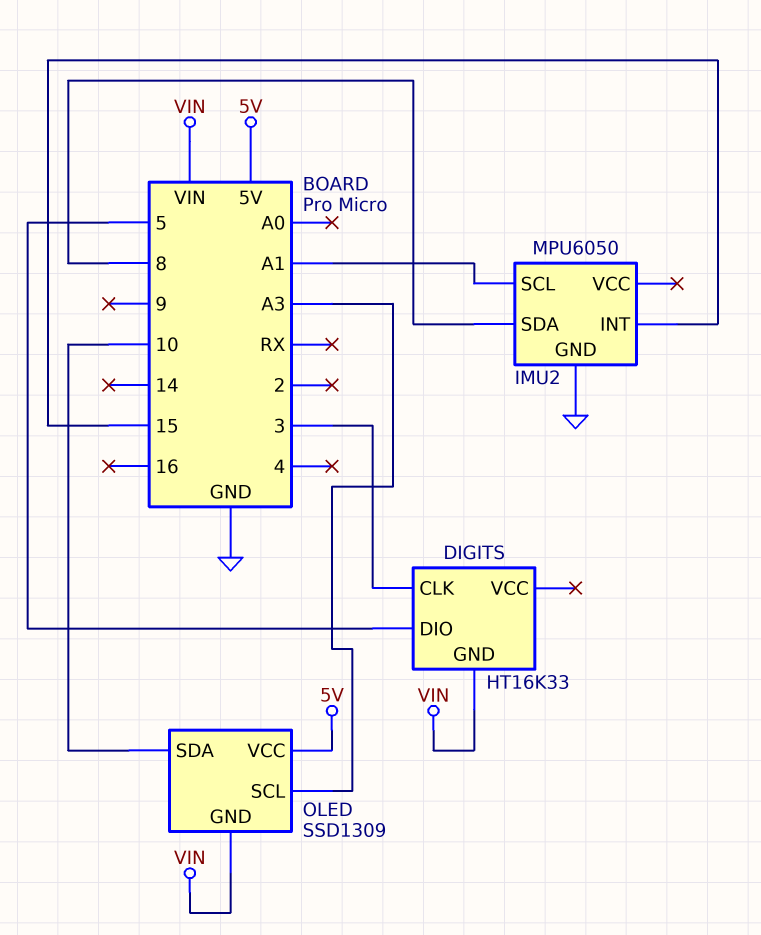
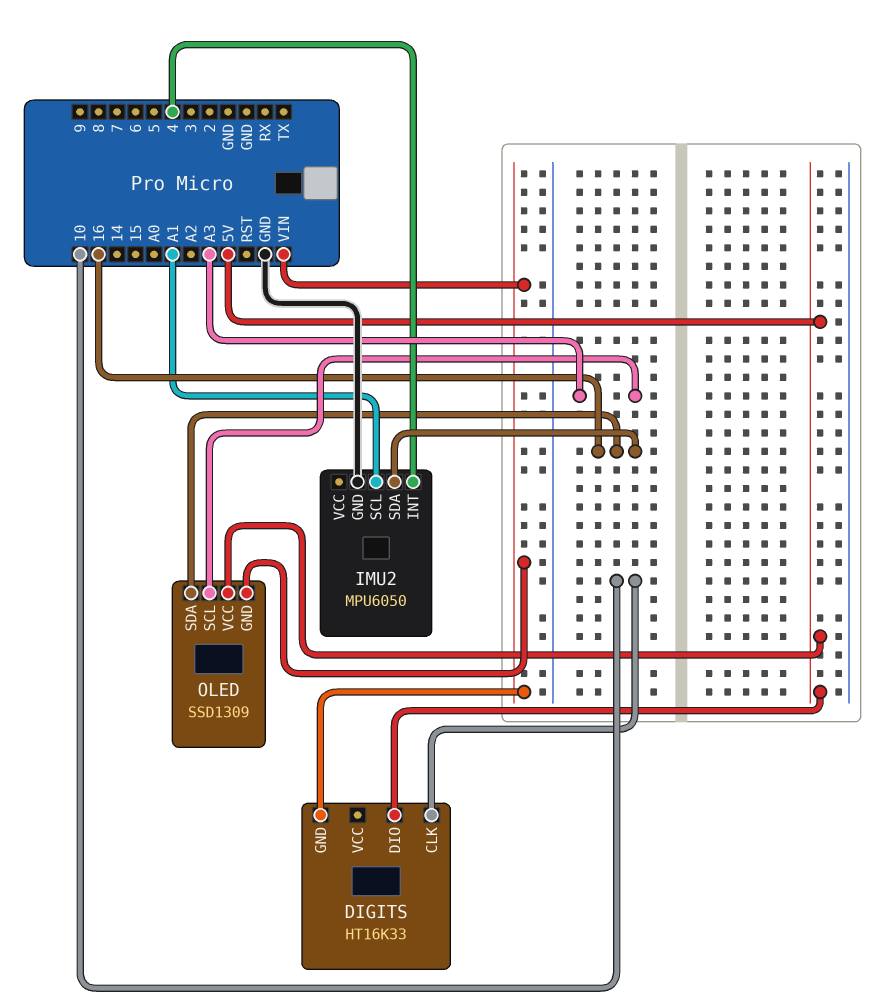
DIGITS pin CLK: 3 -> 10
DIGITS pin DIO: 5 -> 5V
IMU2 pin INT: 15 -> 4
IMU2 pin SDA: 8 -> 16
OLED pin SDA: 10 -> 16

